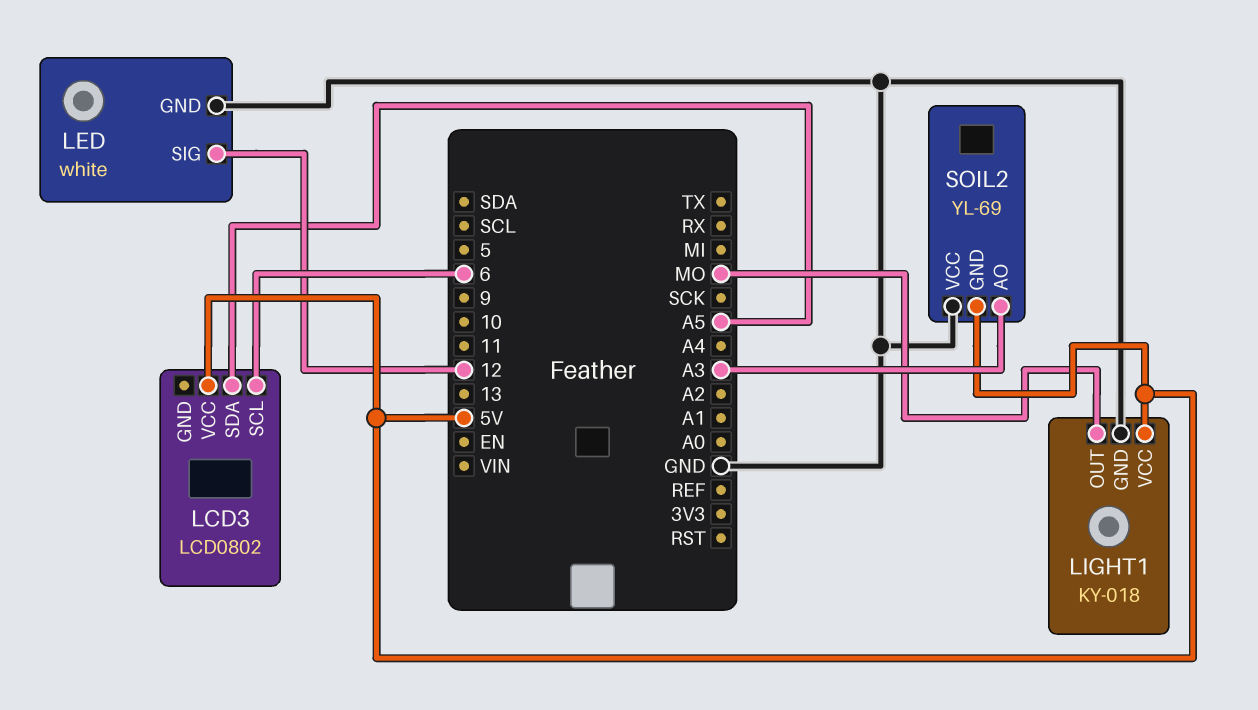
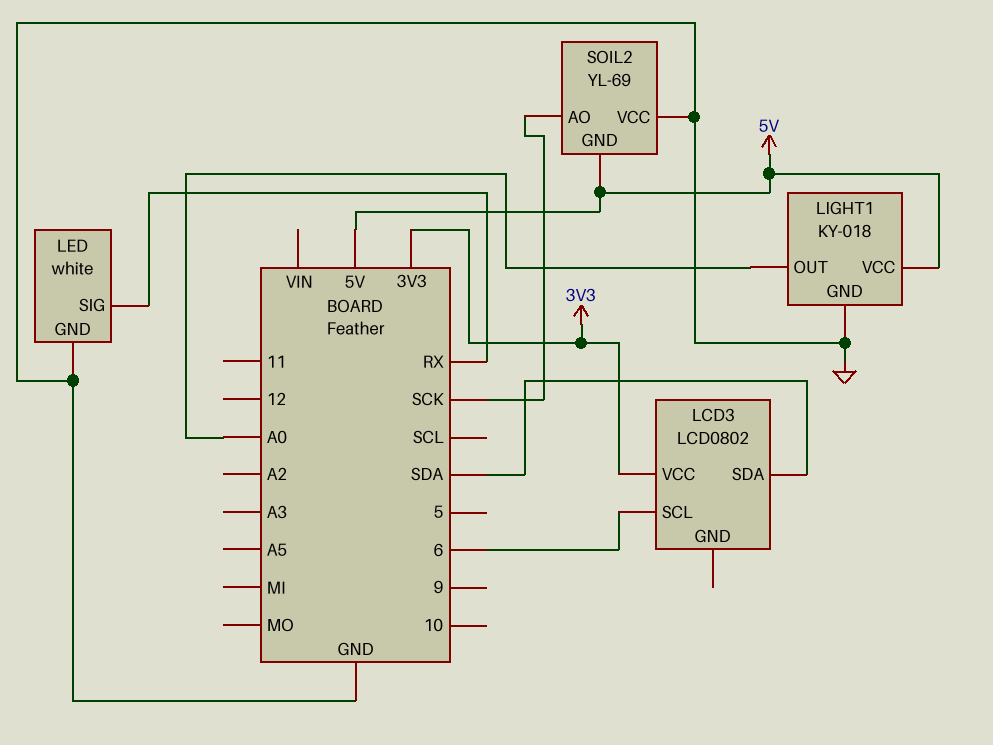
LCD3 pin SDA: A5 -> SDA
LCD3 pin VCC: 5V -> 3V3
LED pin SIG: 12 -> RX
LIGHT1 pin OUT: MO -> A0
SOIL2 pin AO: A3 -> SCK

